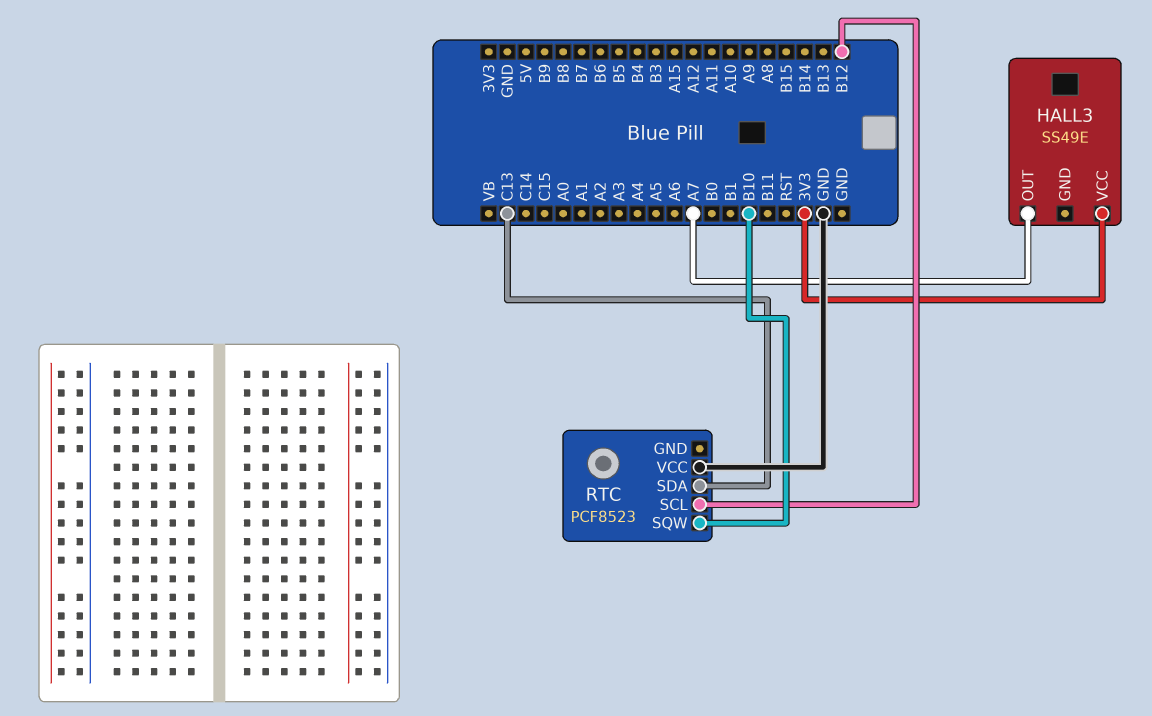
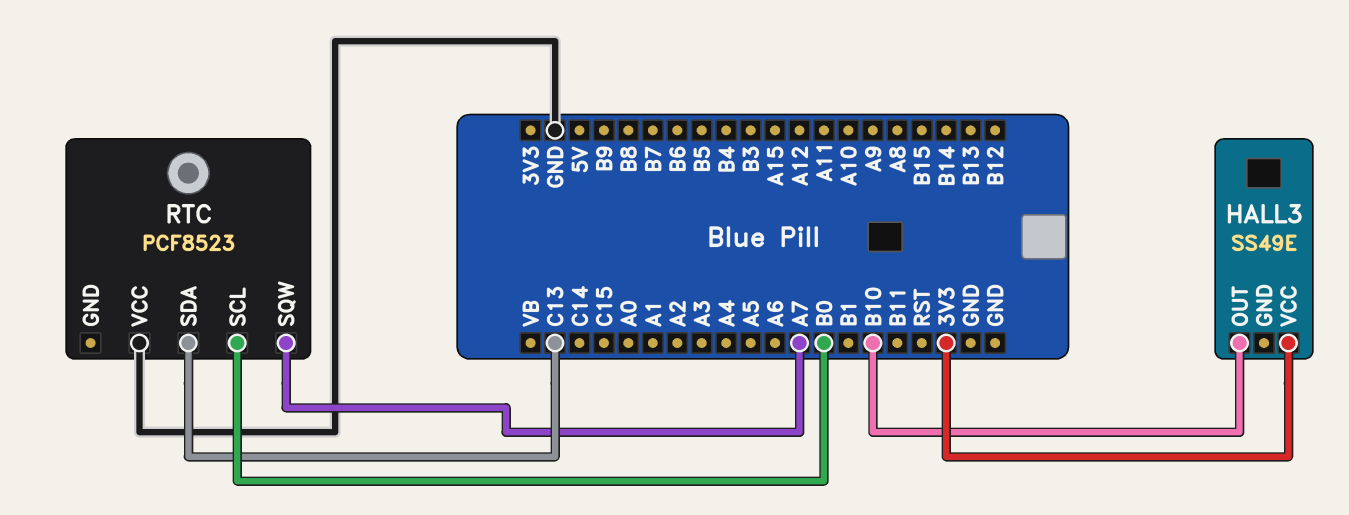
HALL3 pin OUT: A7 -> B10
RTC pin SCL: B12 -> B0
RTC pin SQW: B10 -> A7

